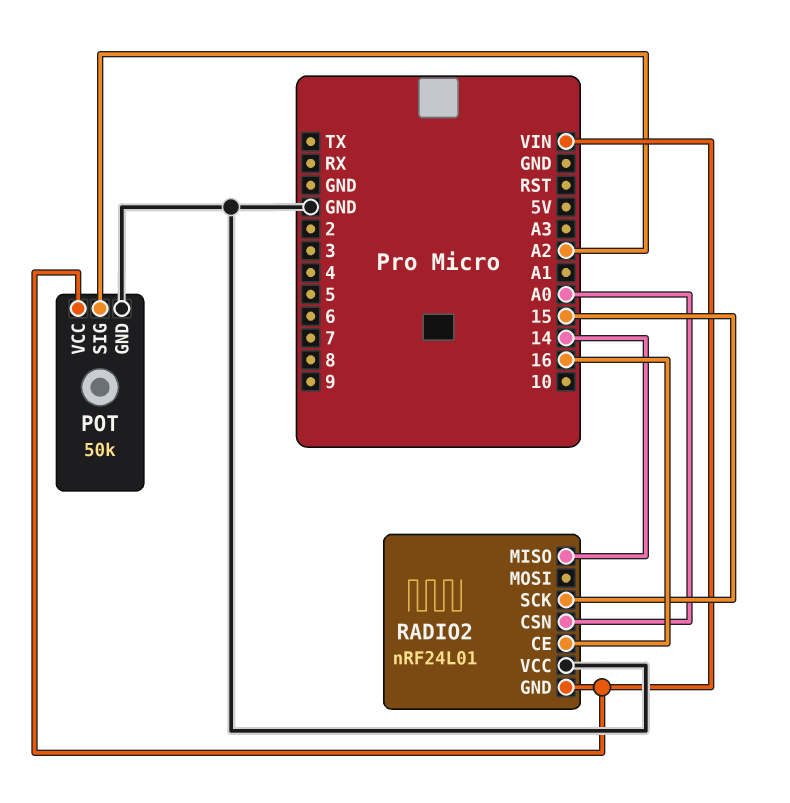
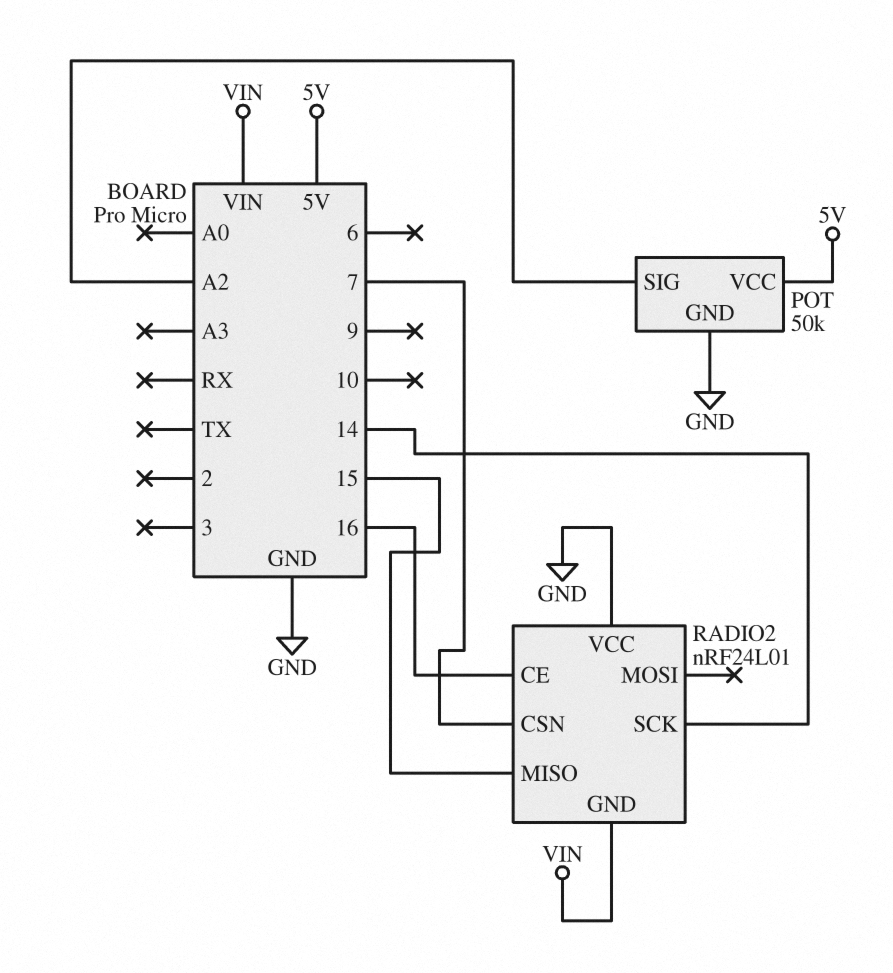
POT pin VCC: VIN -> 5V
RADIO2 pin CSN: A0 -> 7
RADIO2 pin MISO: 14 -> 15
RADIO2 pin SCK: 15 -> 14

